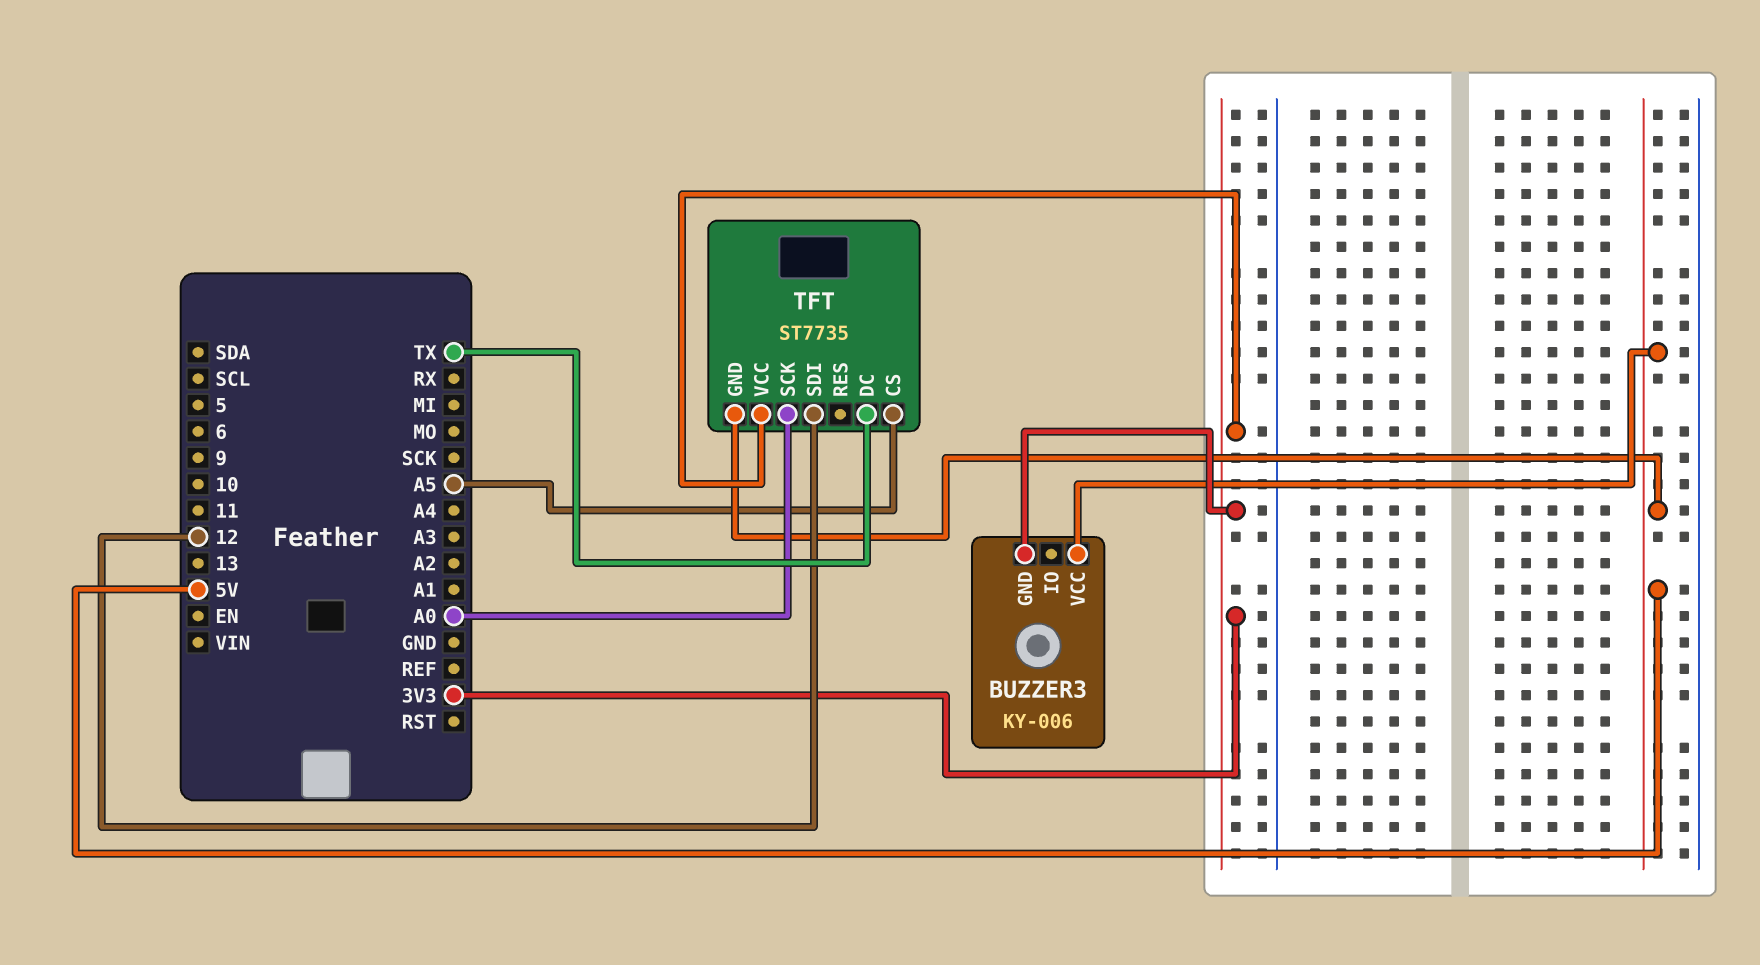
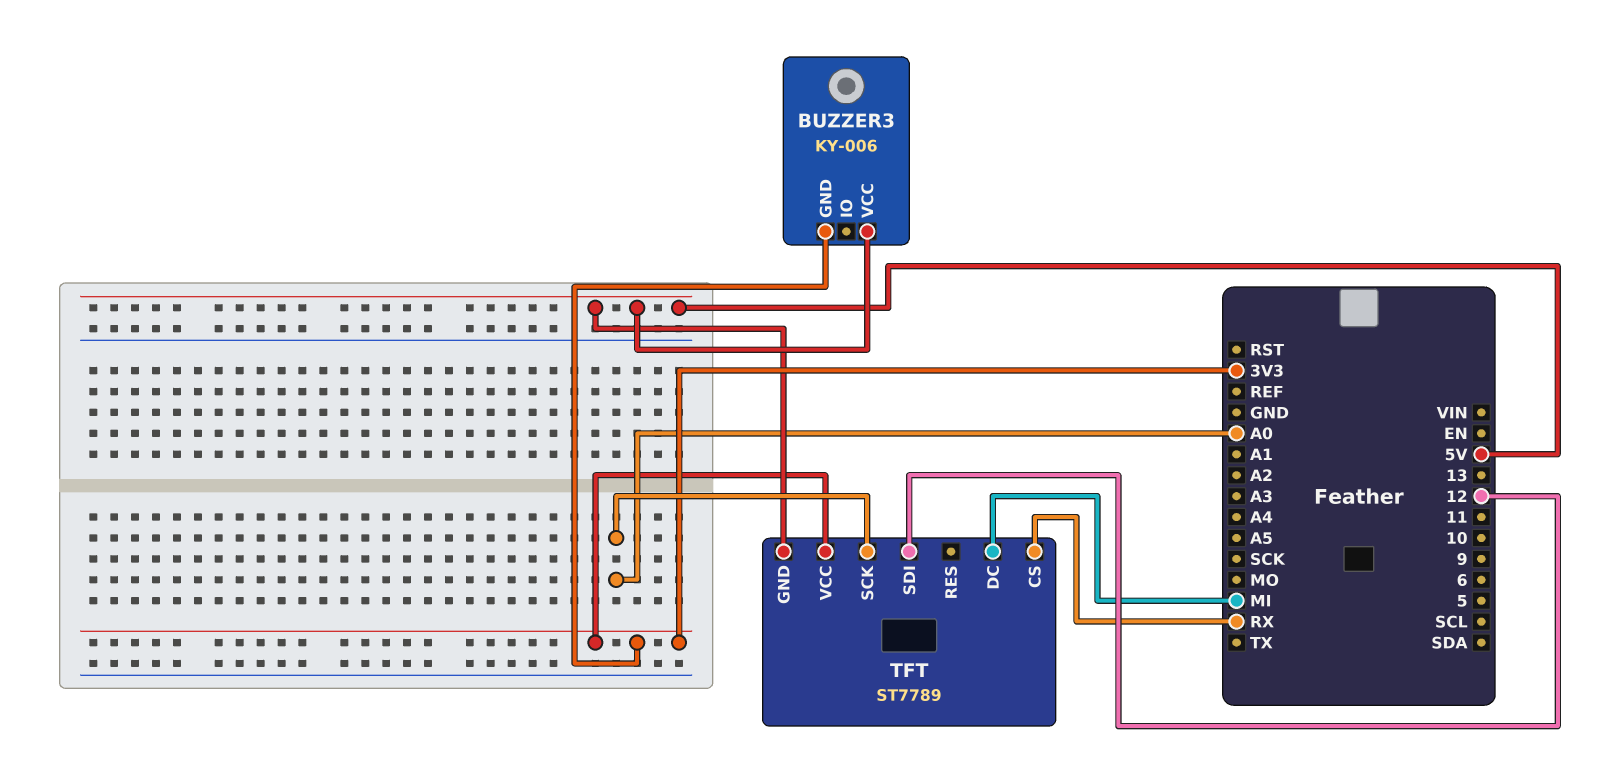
TFT: ST7735 -> ST7789
TFT pin CS: A5 -> RX
TFT pin DC: TX -> MI

